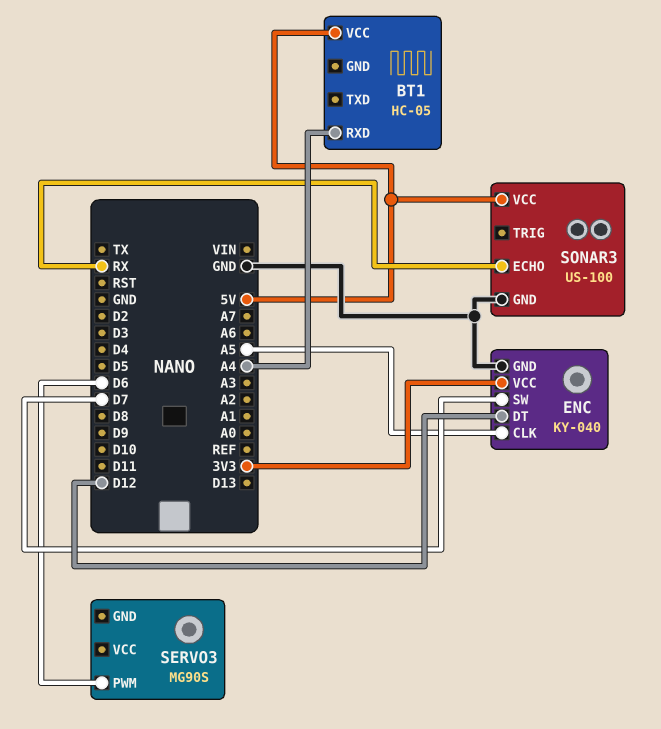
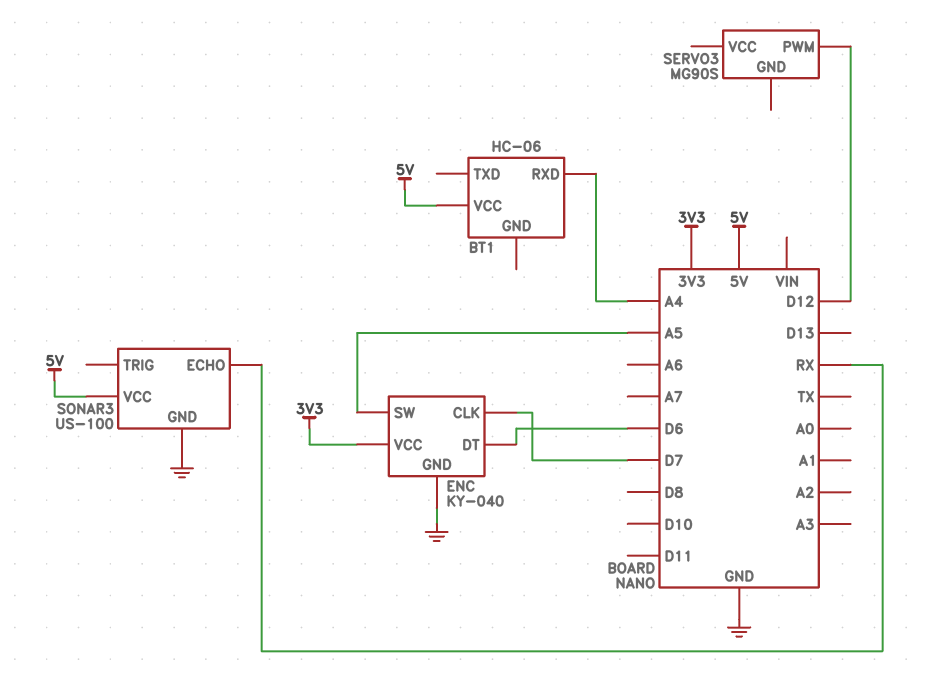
BT1: HC-05 -> HC-06
ENC pin CLK: A5 -> D7
ENC pin DT: D12 -> D6
ENC pin SW: D7 -> A5
SERVO3 pin PWM: D6 -> D12

